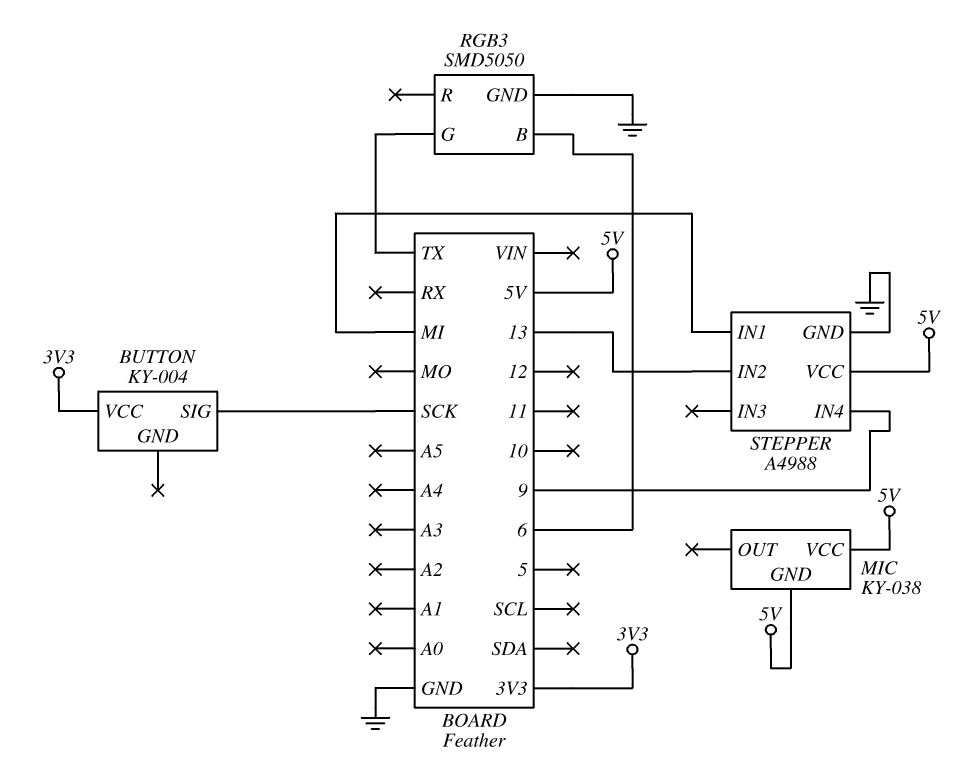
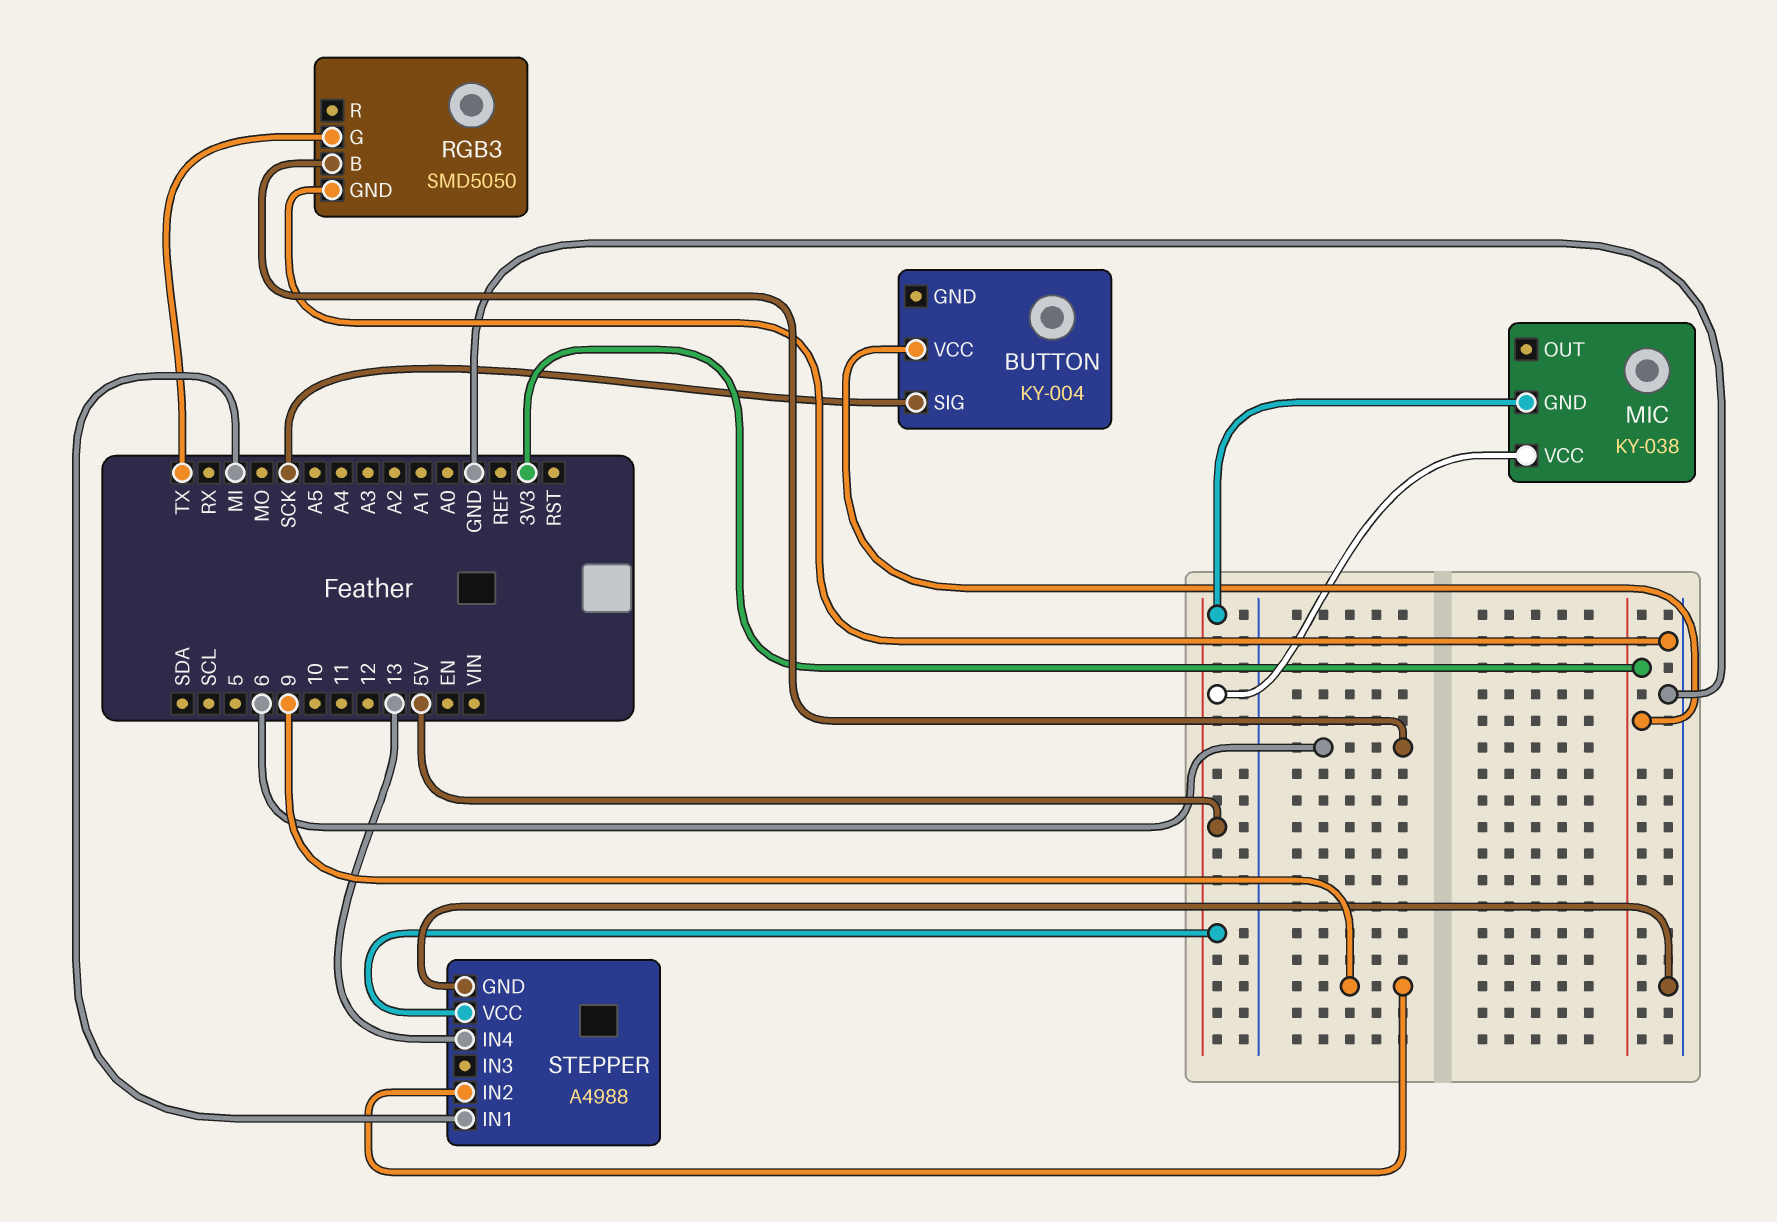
STEPPER pin IN2: 13 -> 9
STEPPER pin IN4: 9 -> 13

